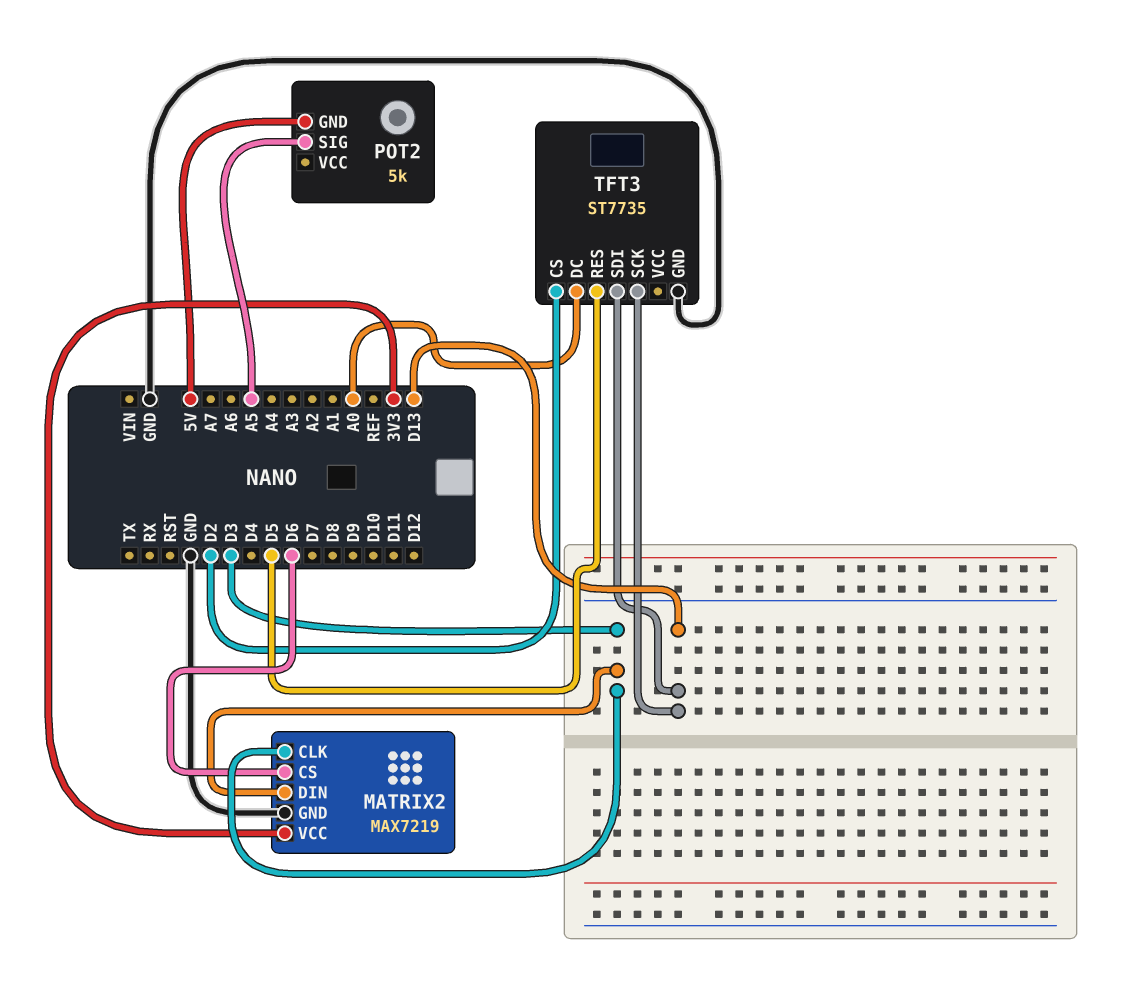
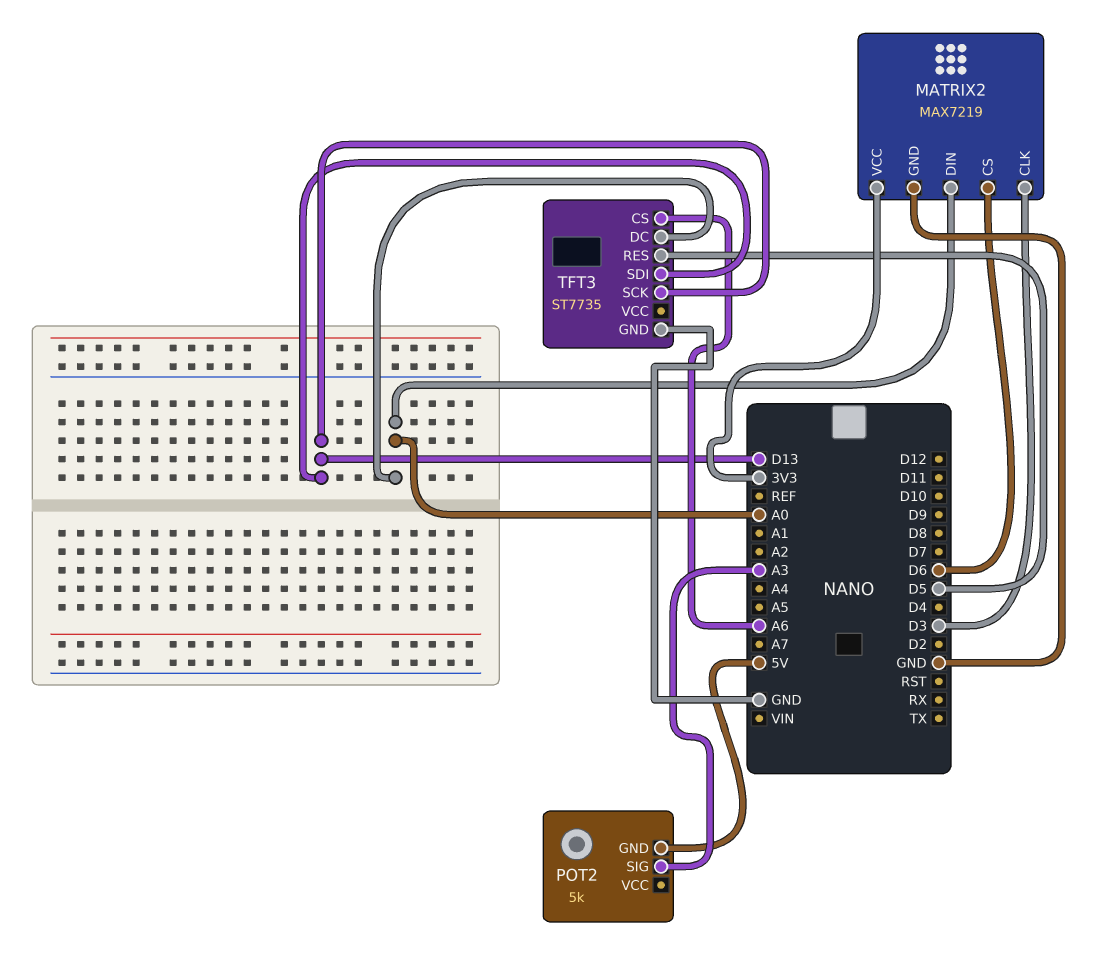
MATRIX2 pin DIN: D3 -> A0
POT2 pin SIG: A5 -> A3
TFT3 pin CS: D2 -> A6

